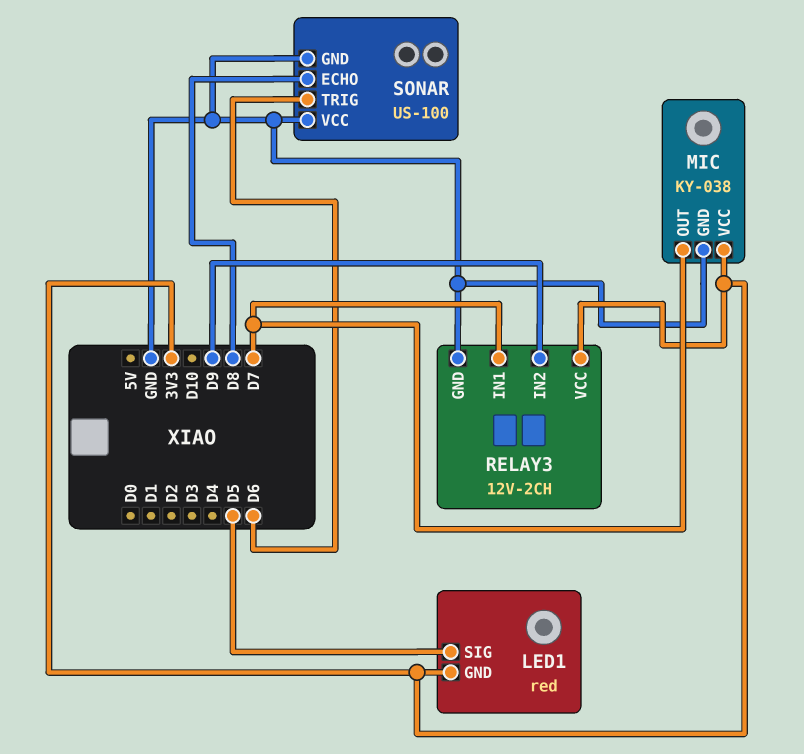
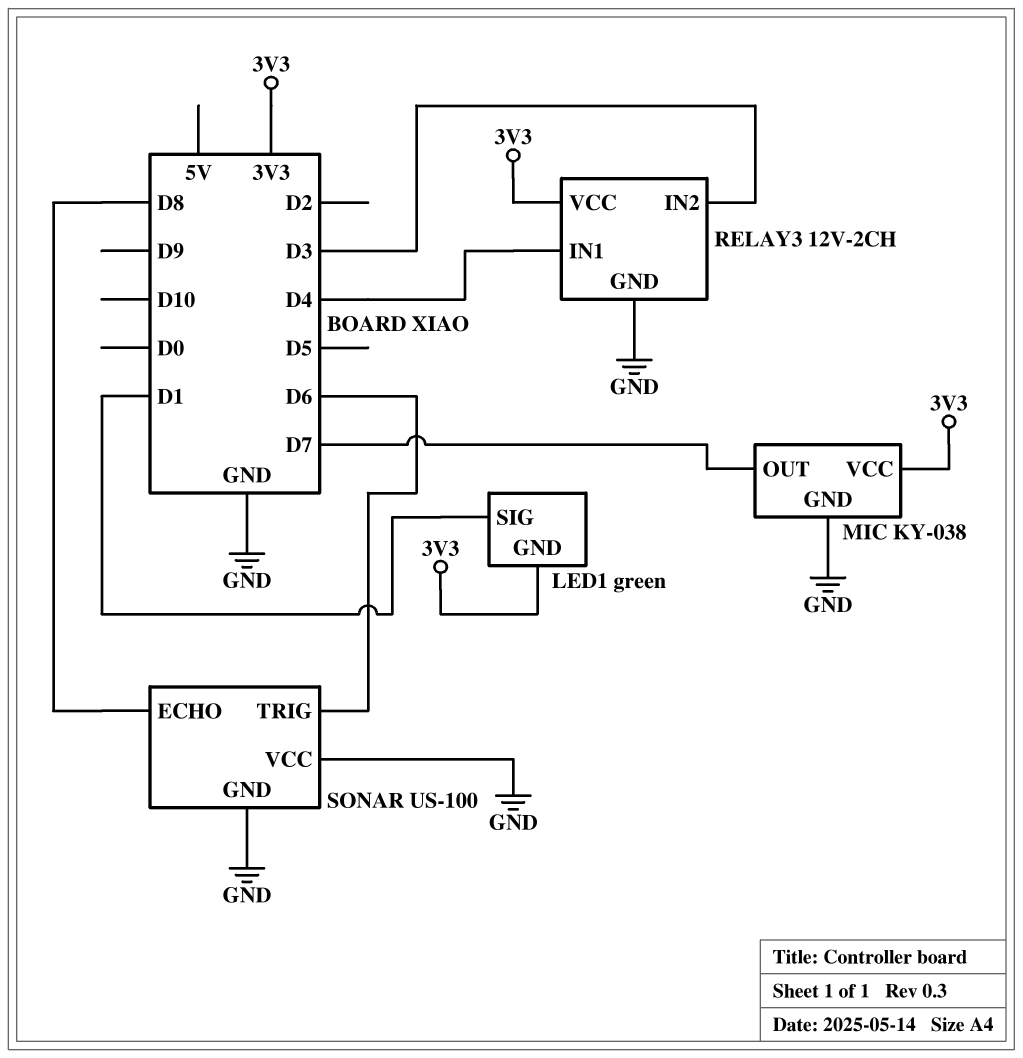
LED1: red -> green
LED1 pin SIG: D5 -> D1
RELAY3 pin IN1: D7 -> D4
RELAY3 pin IN2: D9 -> D3

